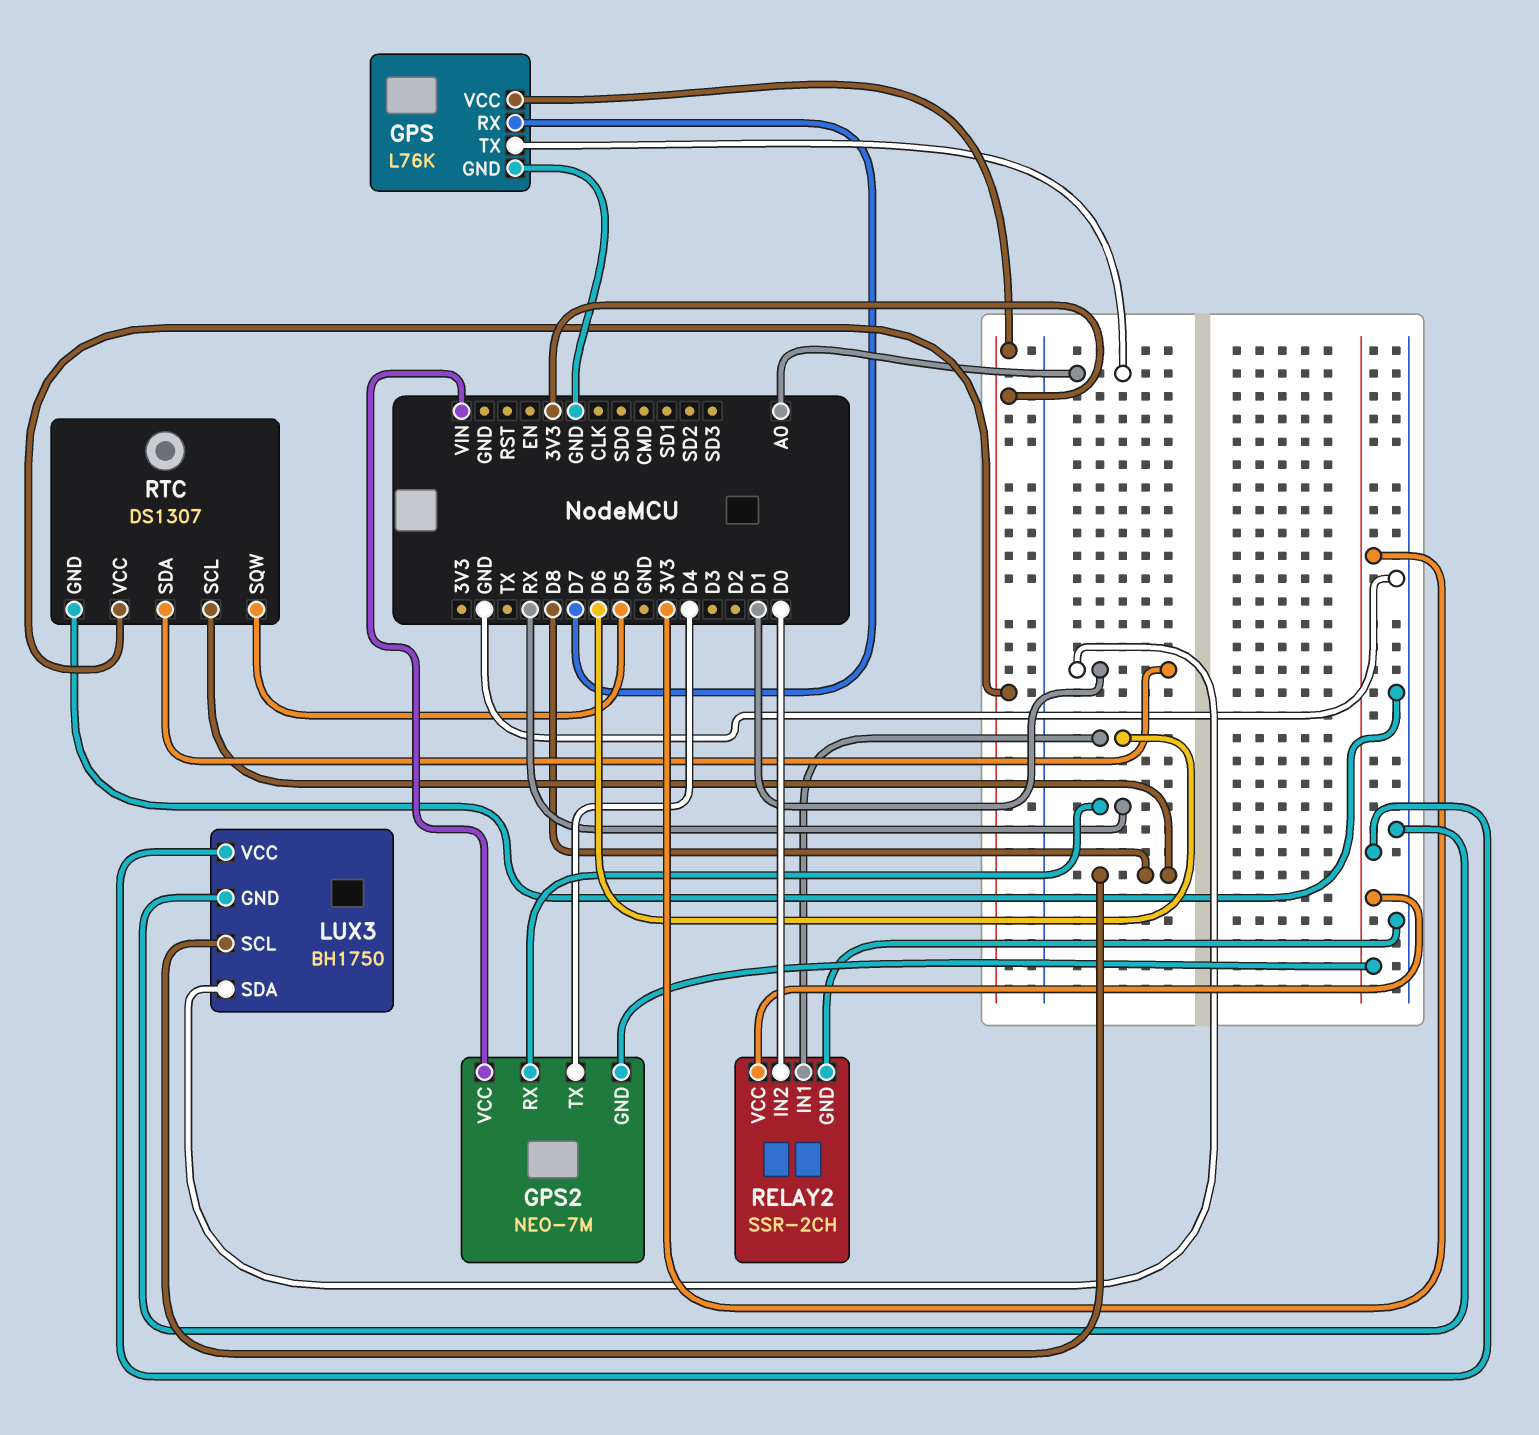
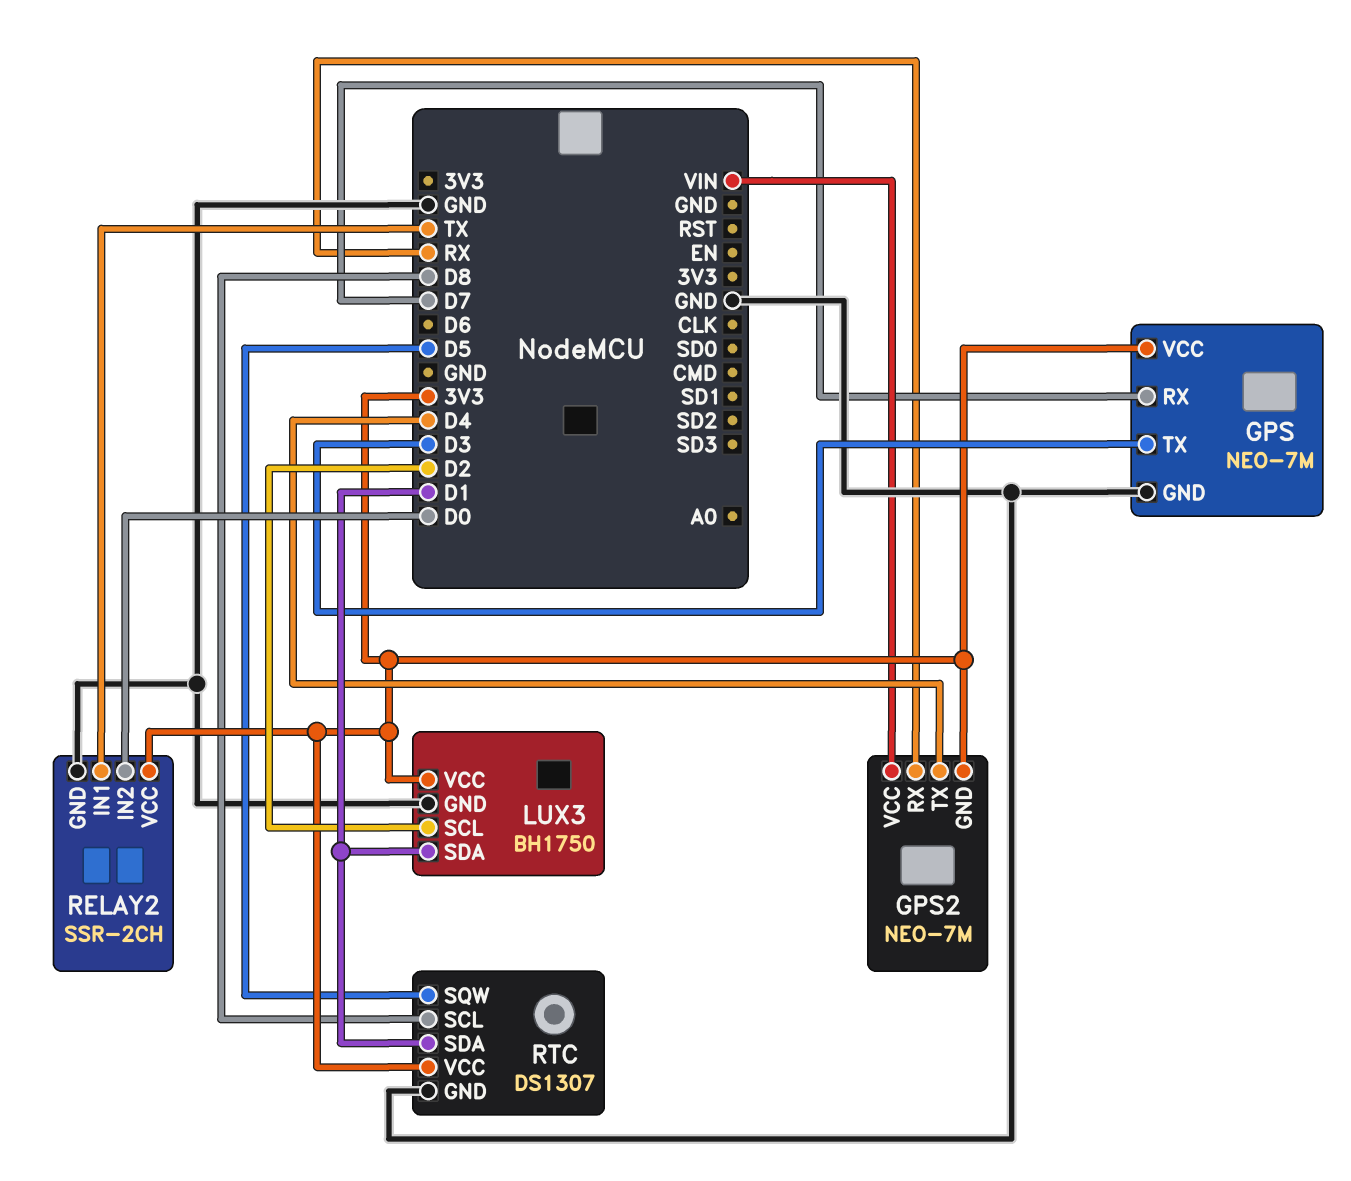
GPS: L76K -> NEO-7M
GPS pin TX: A0 -> D3
LUX3 pin SCL: D8 -> D2
RELAY2 pin IN1: D6 -> TX

